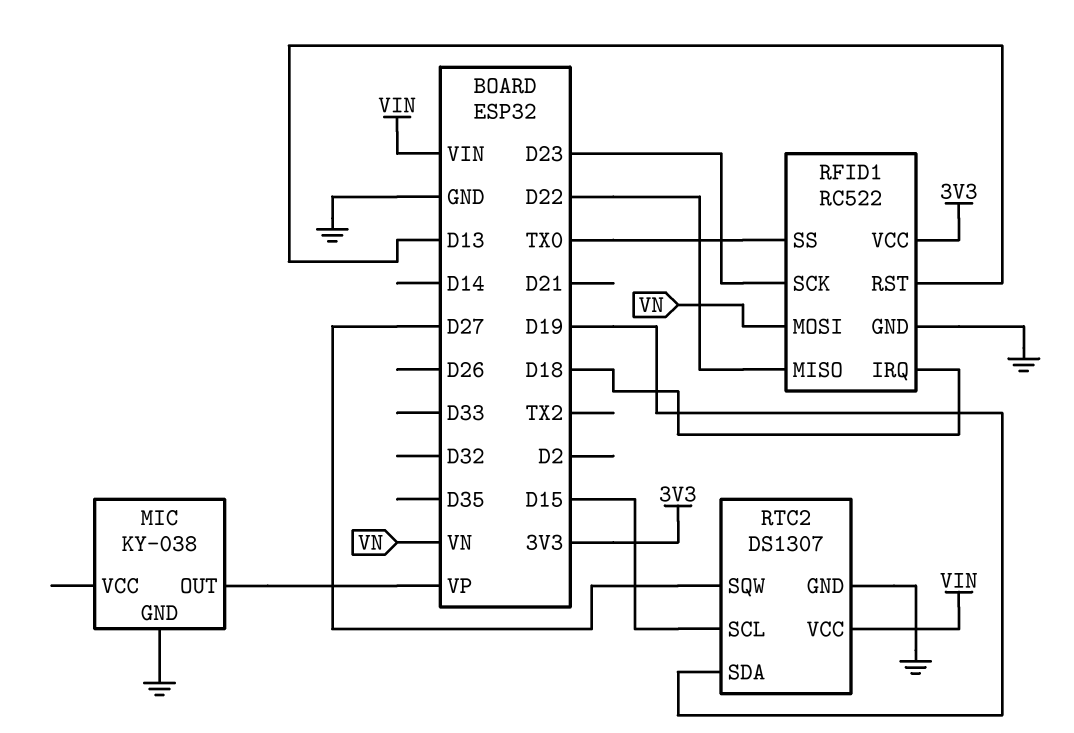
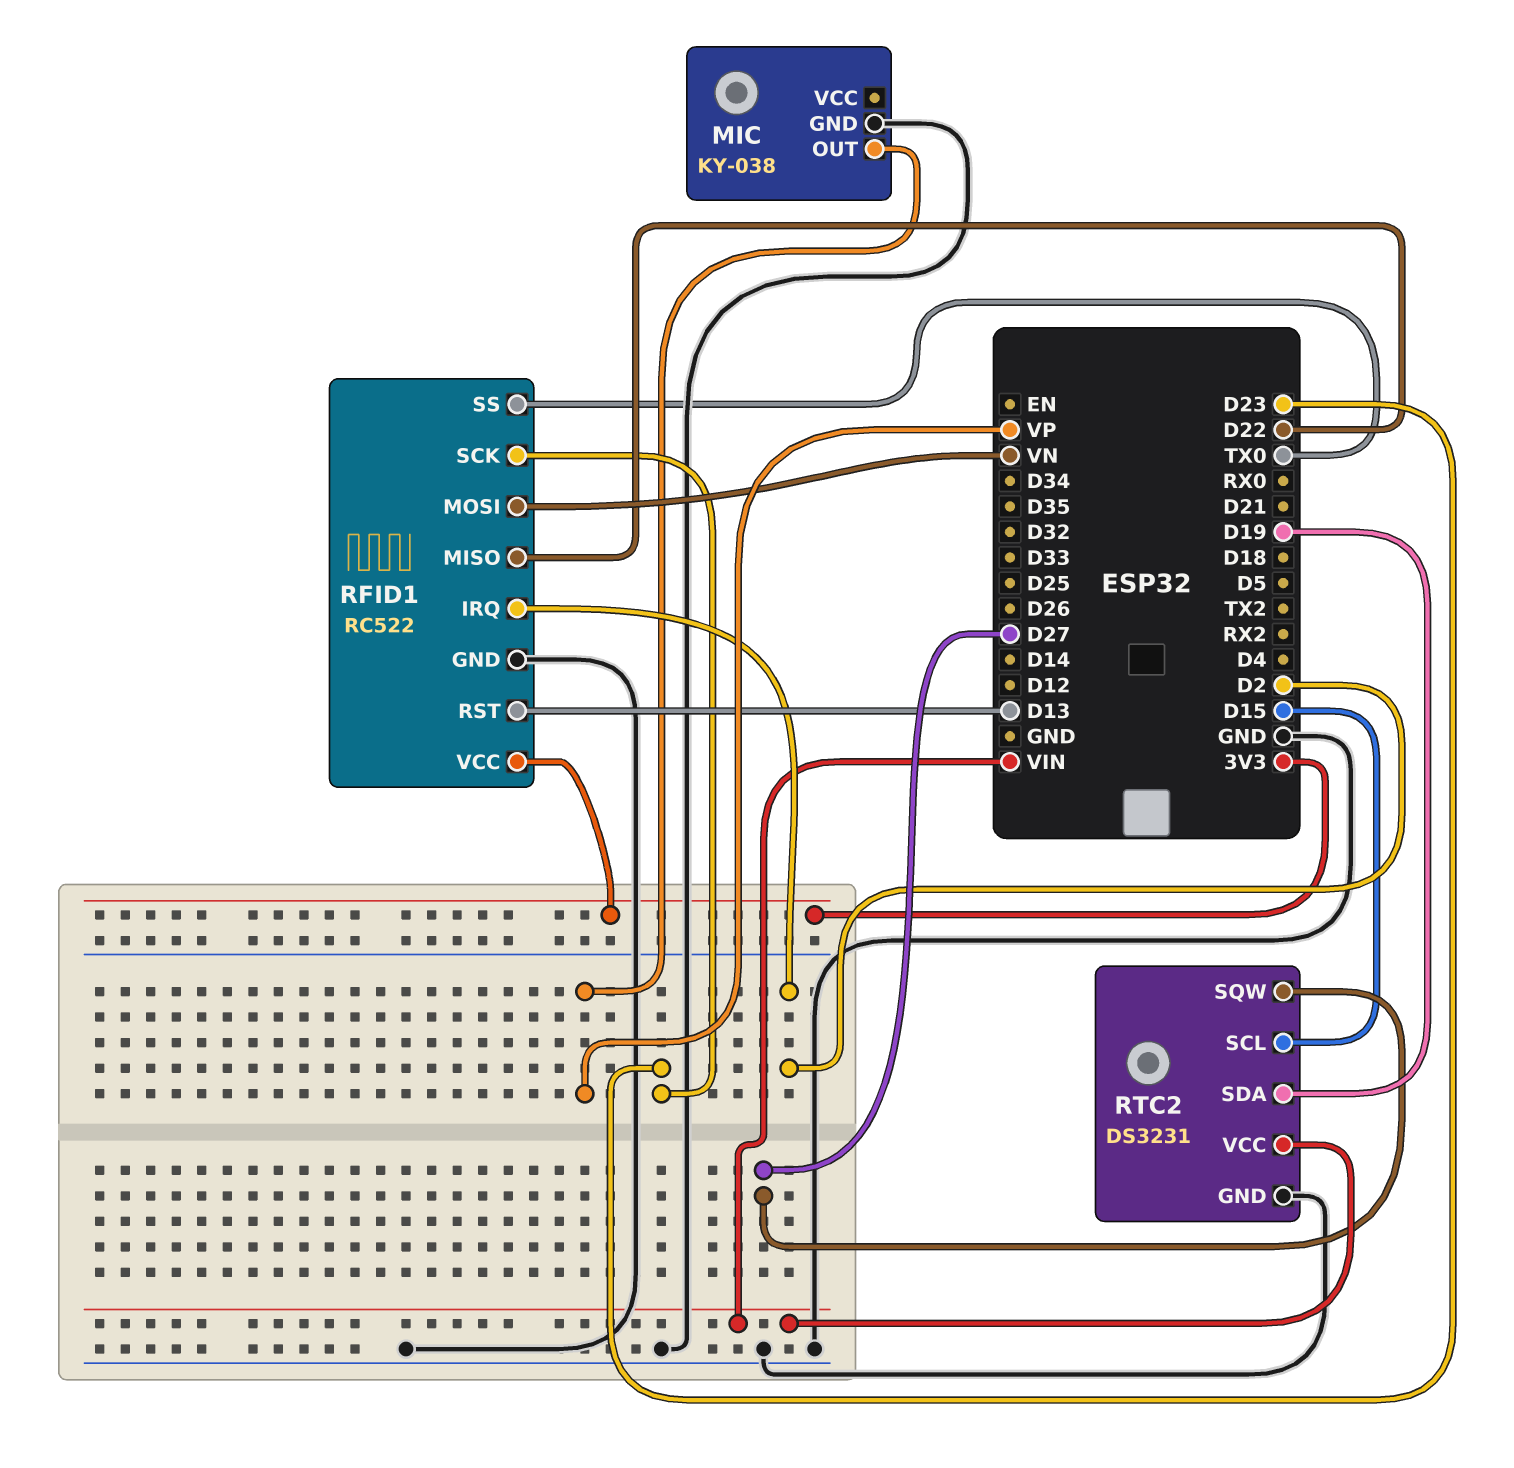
RFID1 pin IRQ: D18 -> D2
RTC2: DS1307 -> DS3231

